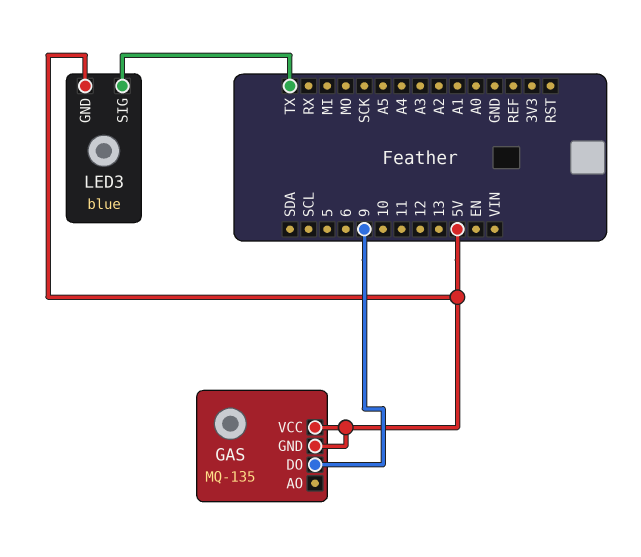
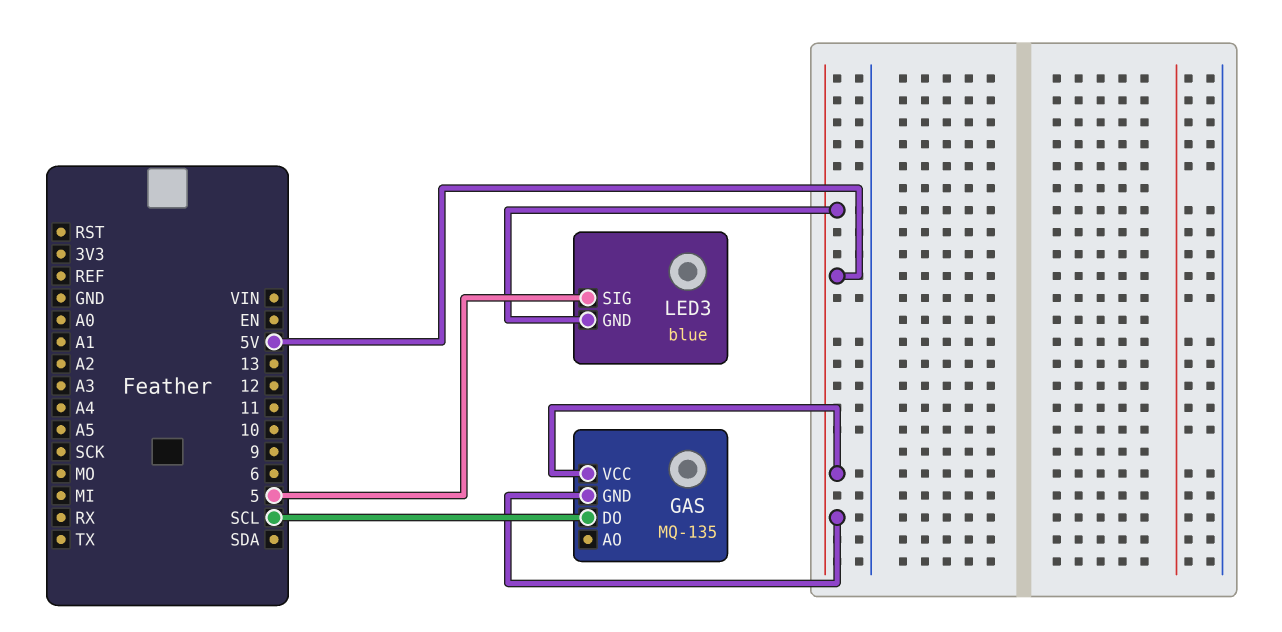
GAS pin DO: 9 -> SCL
LED3 pin SIG: TX -> 5

